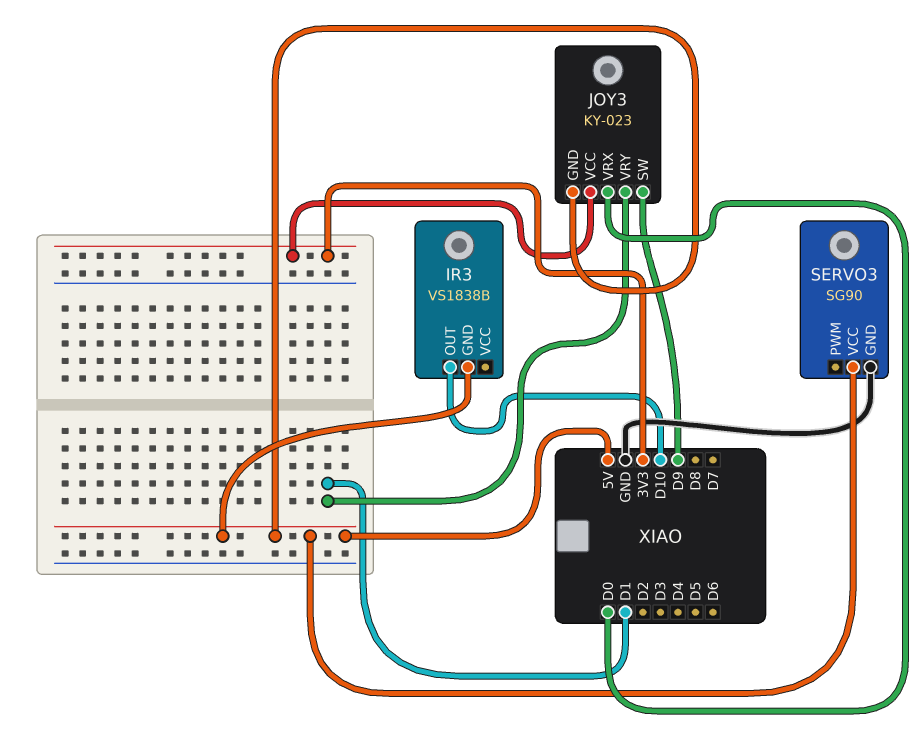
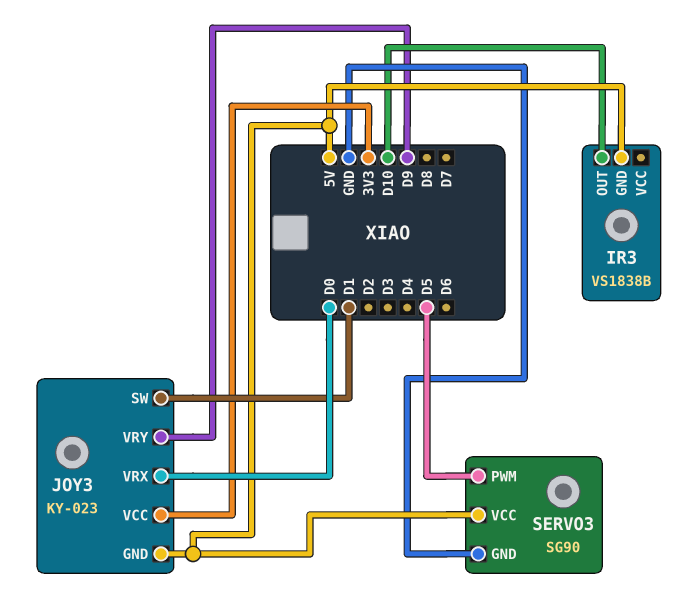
JOY3 pin SW: D9 -> D1
JOY3 pin VRY: D1 -> D9
SERVO3 pin PWM: none -> D5

